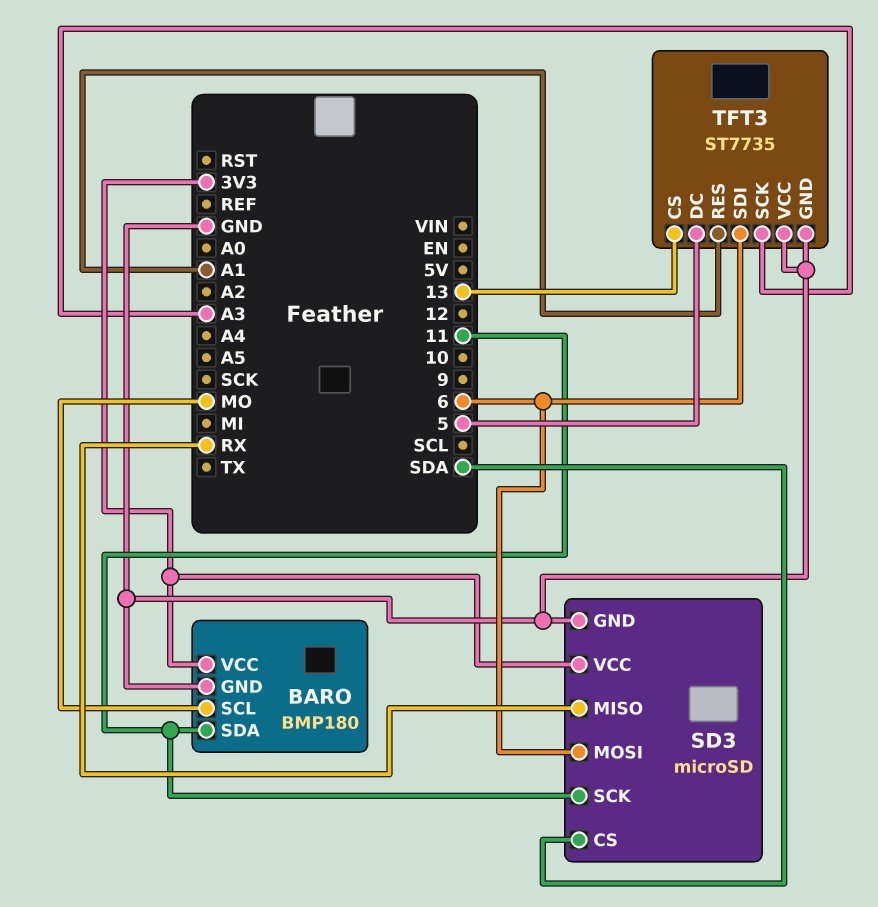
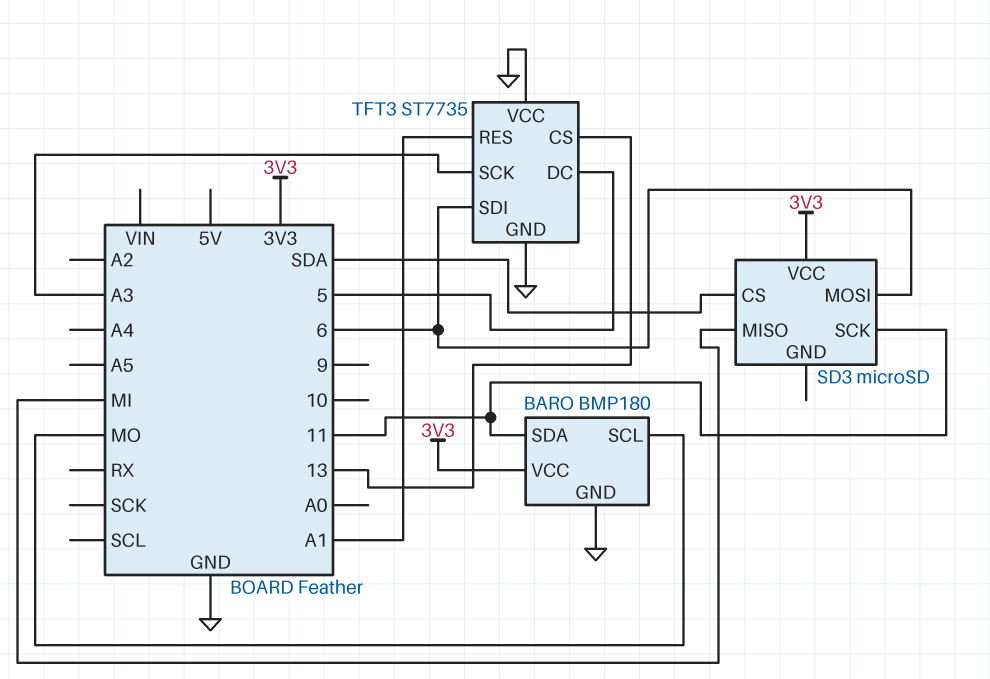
SD3 pin GND: GND -> none
SD3 pin MISO: RX -> MI

